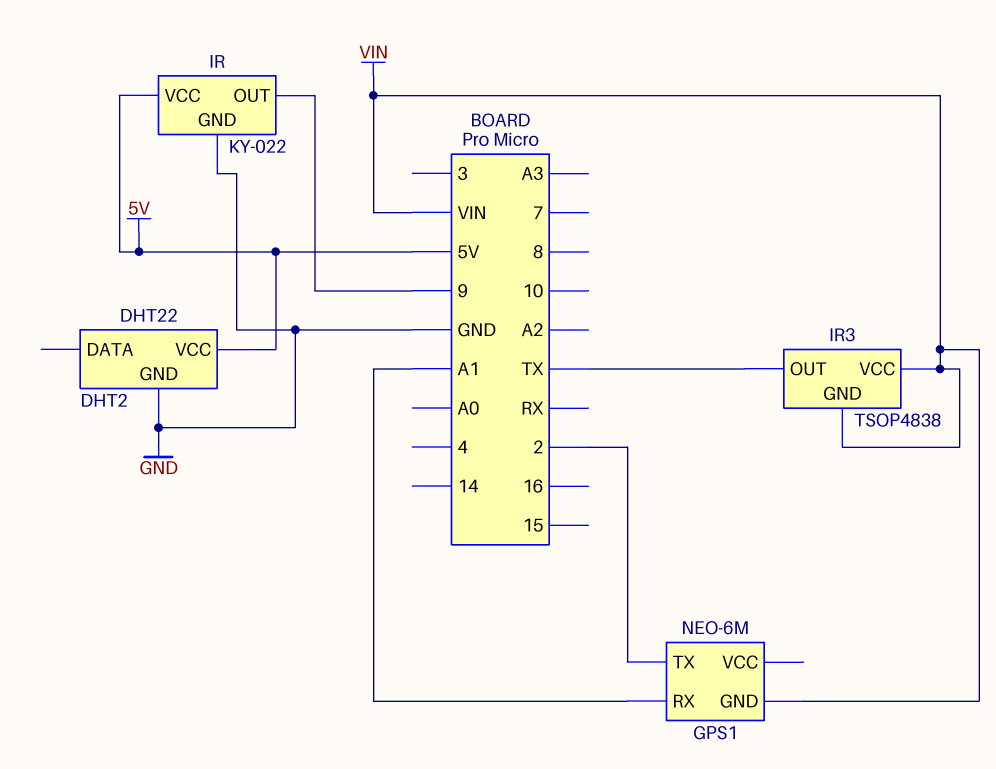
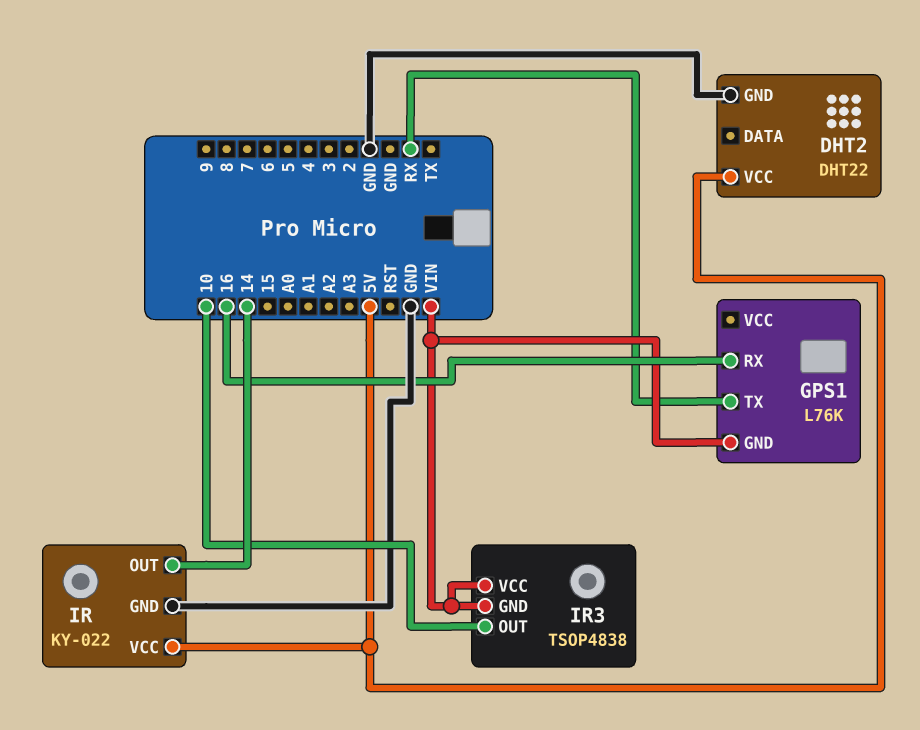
GPS1: NEO-6M -> L76K
GPS1 pin RX: A1 -> 16
GPS1 pin TX: 2 -> RX
IR pin OUT: 9 -> 14
IR3 pin OUT: TX -> 10

